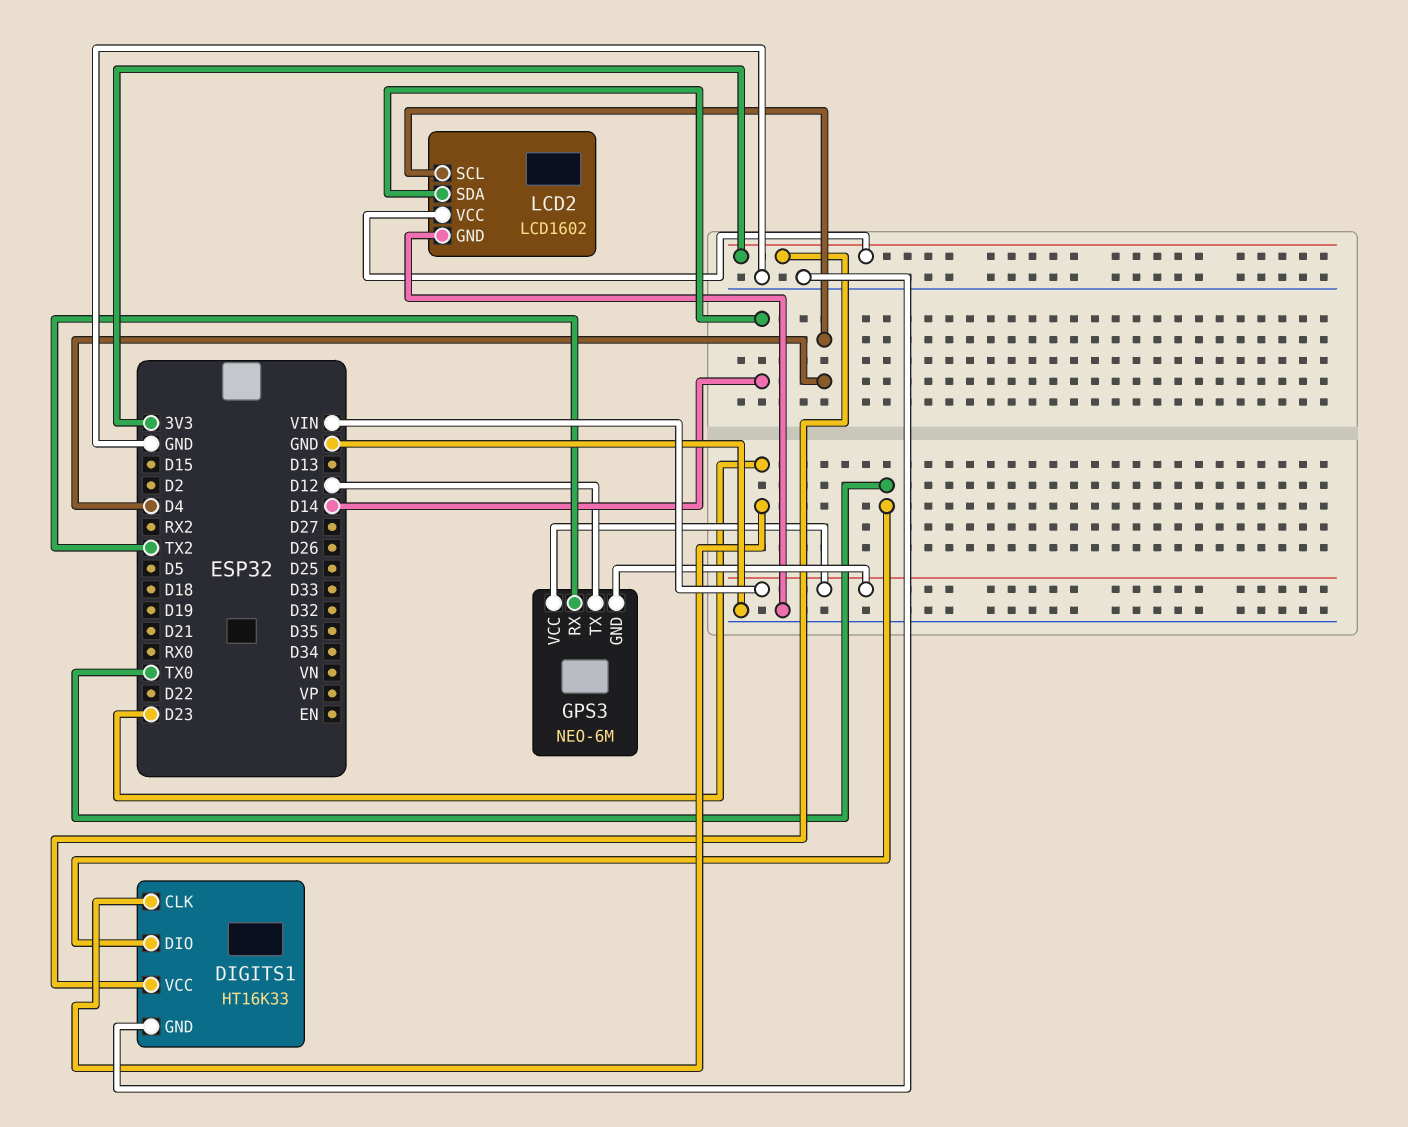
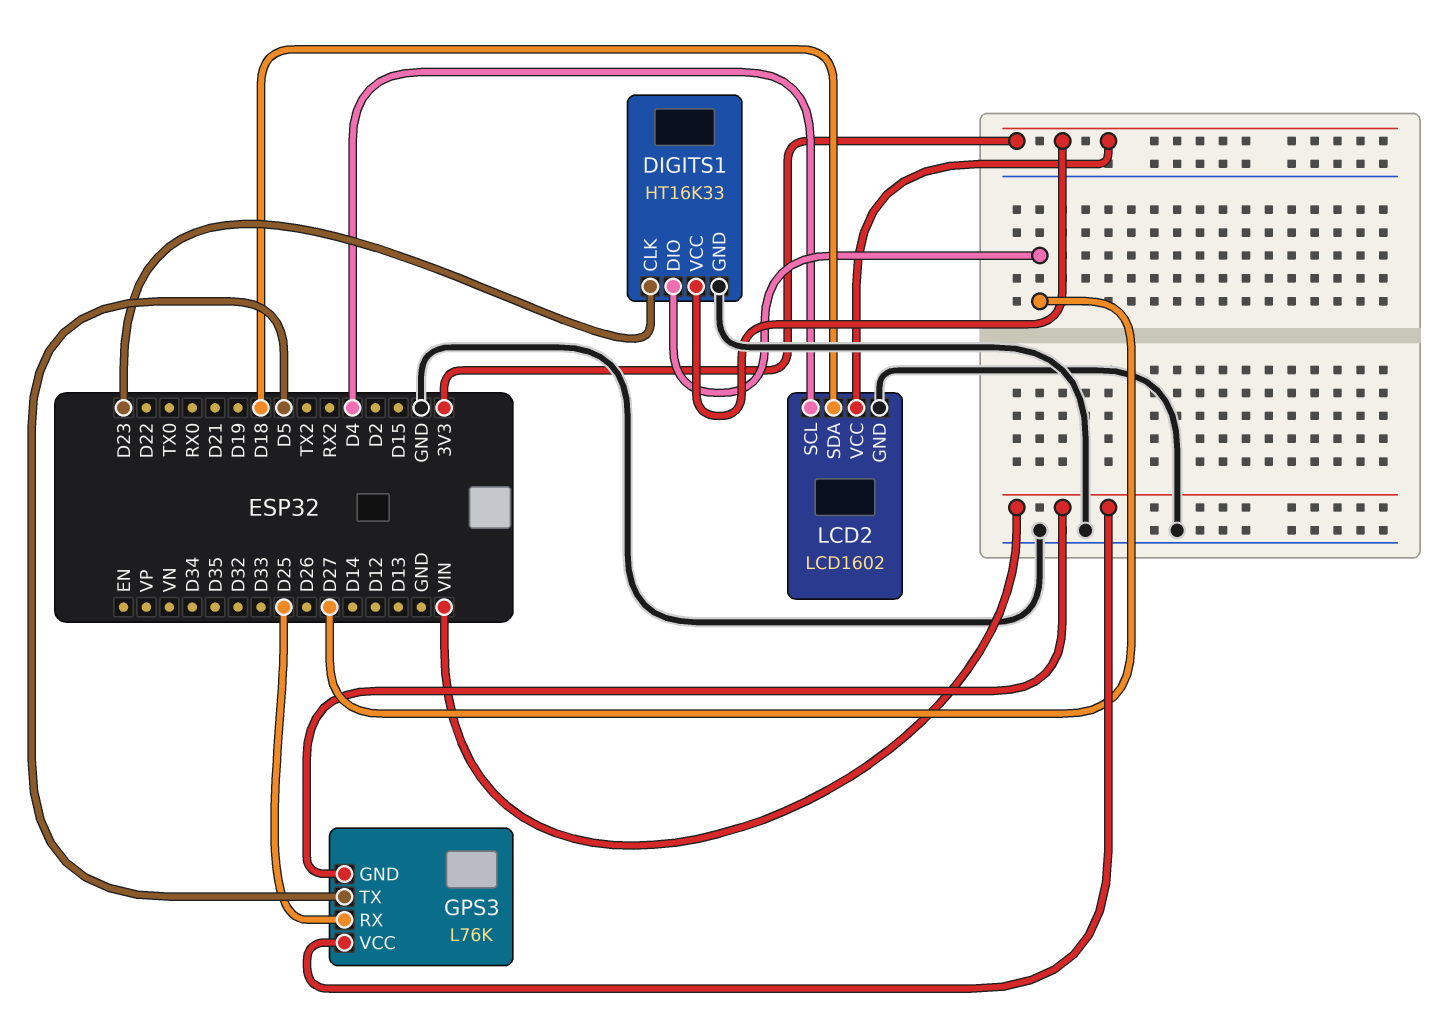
DIGITS1 pin DIO: TX0 -> D27
GPS3: NEO-6M -> L76K
GPS3 pin RX: TX2 -> D25
GPS3 pin TX: D12 -> D5
LCD2 pin SDA: D14 -> D18

